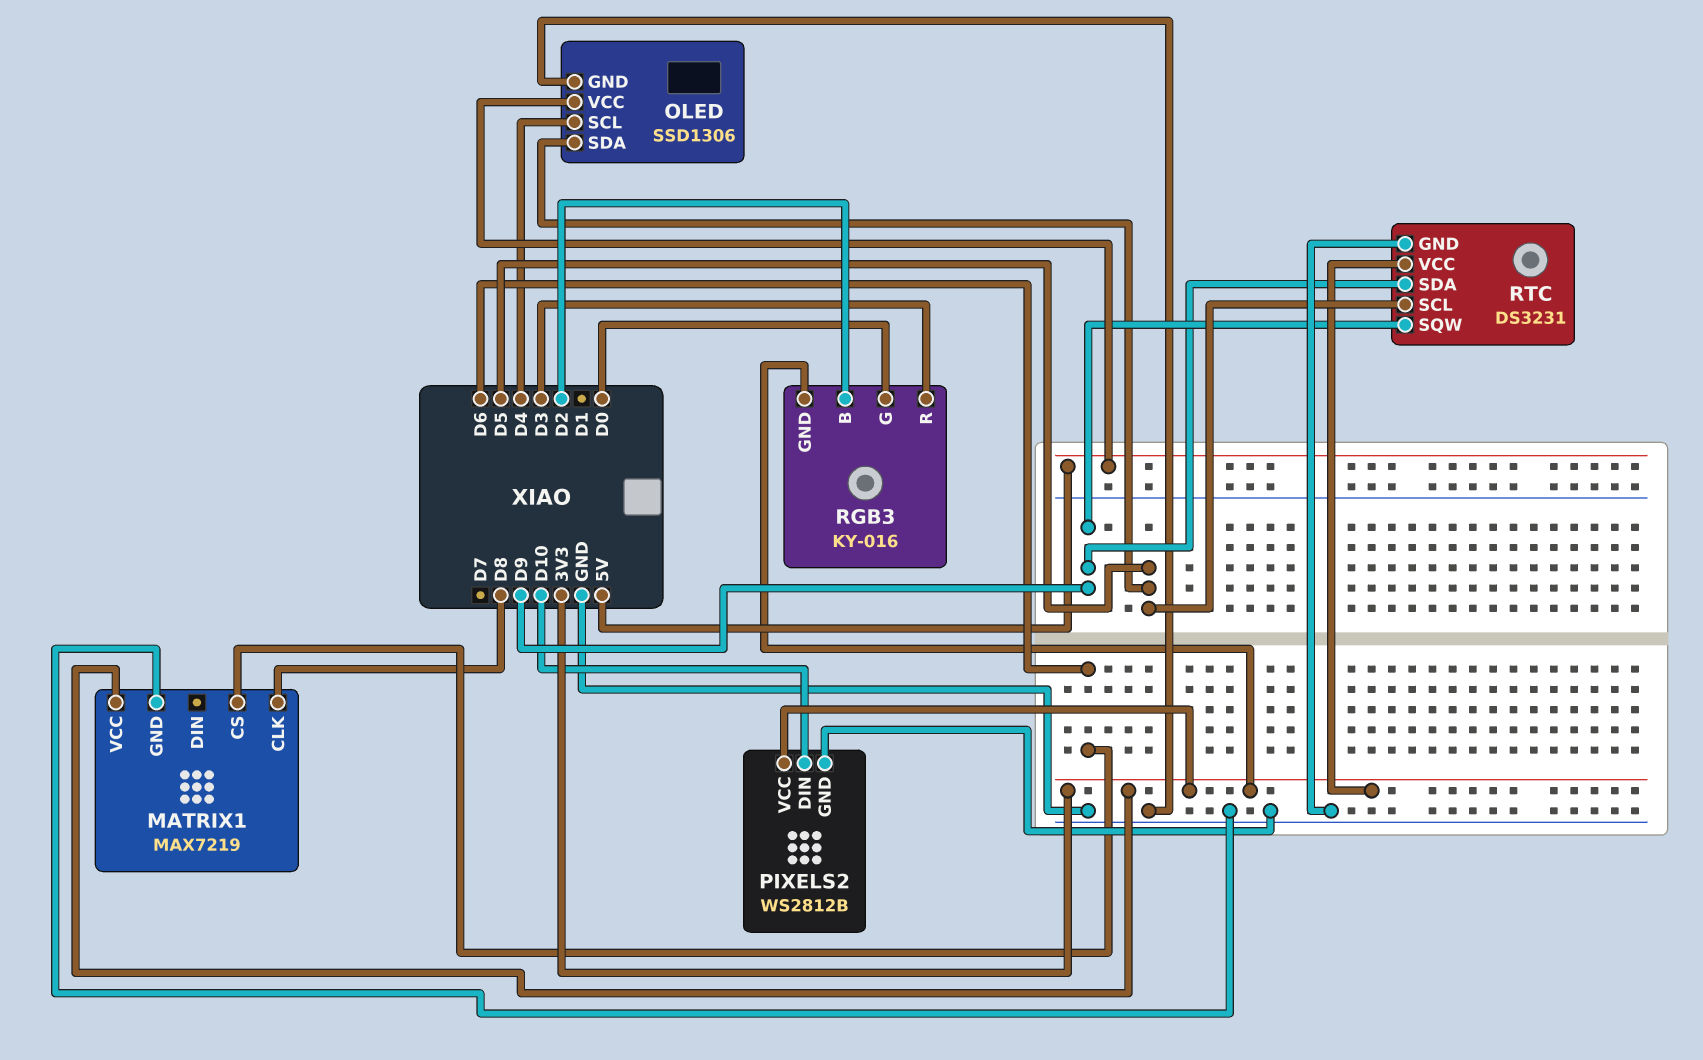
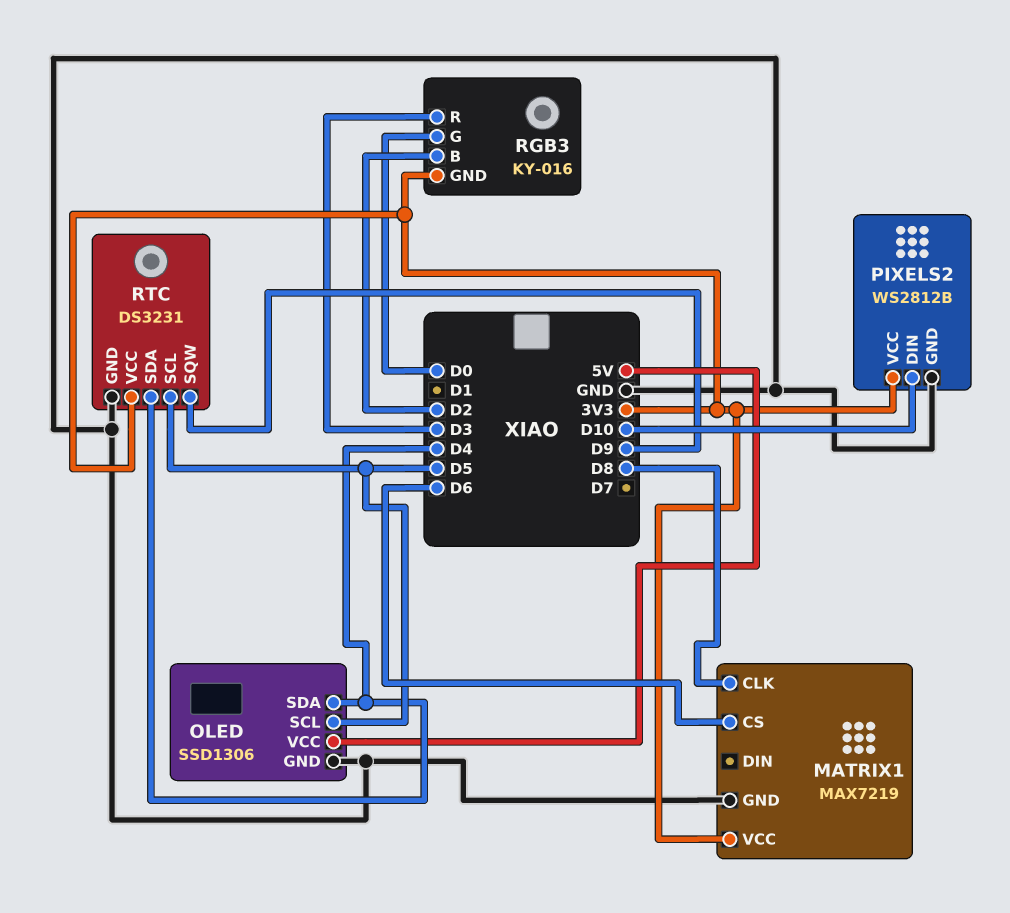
OLED pin SCL: D4 -> D5
OLED pin SDA: D5 -> D4
RTC pin SDA: D9 -> D4

